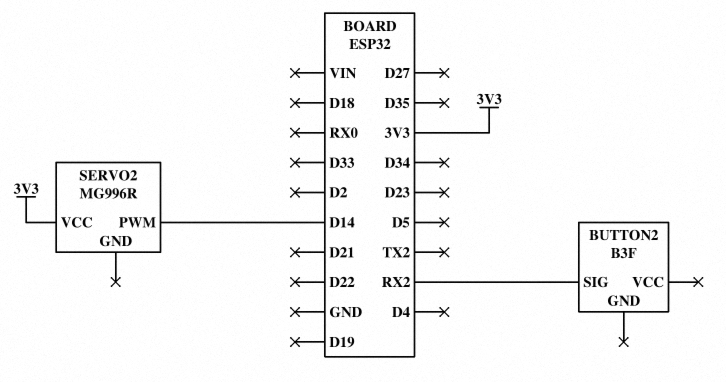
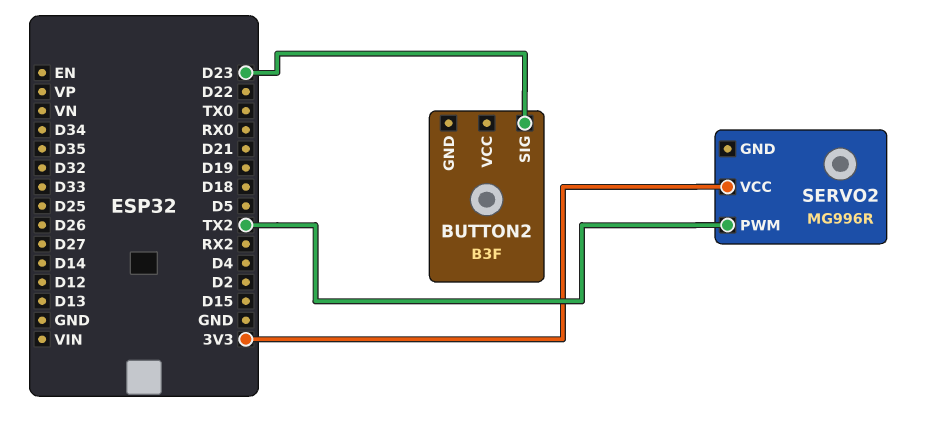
BUTTON2 pin SIG: RX2 -> D23
SERVO2 pin PWM: D14 -> TX2

